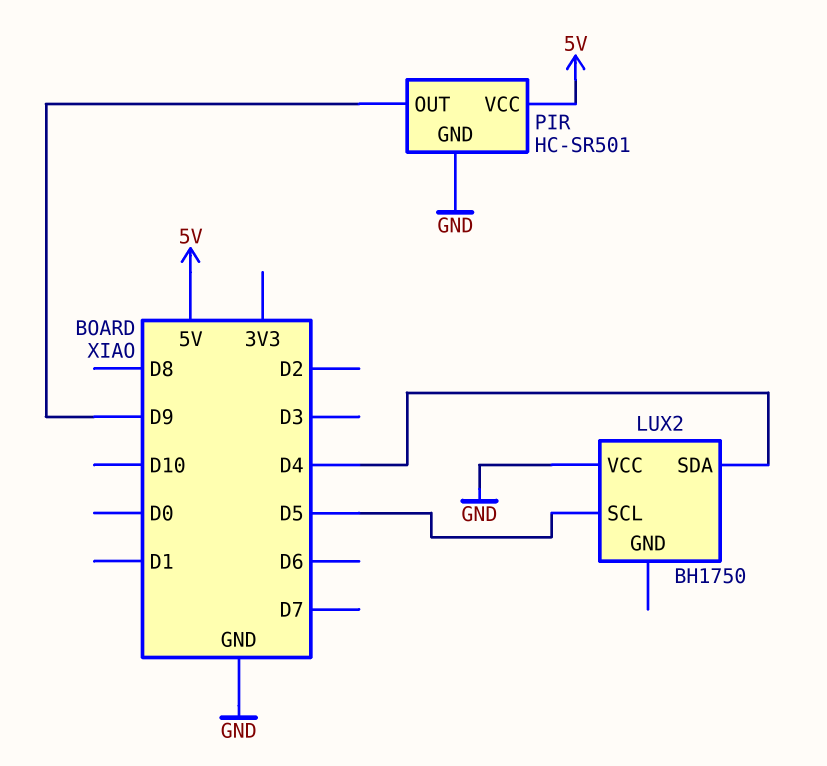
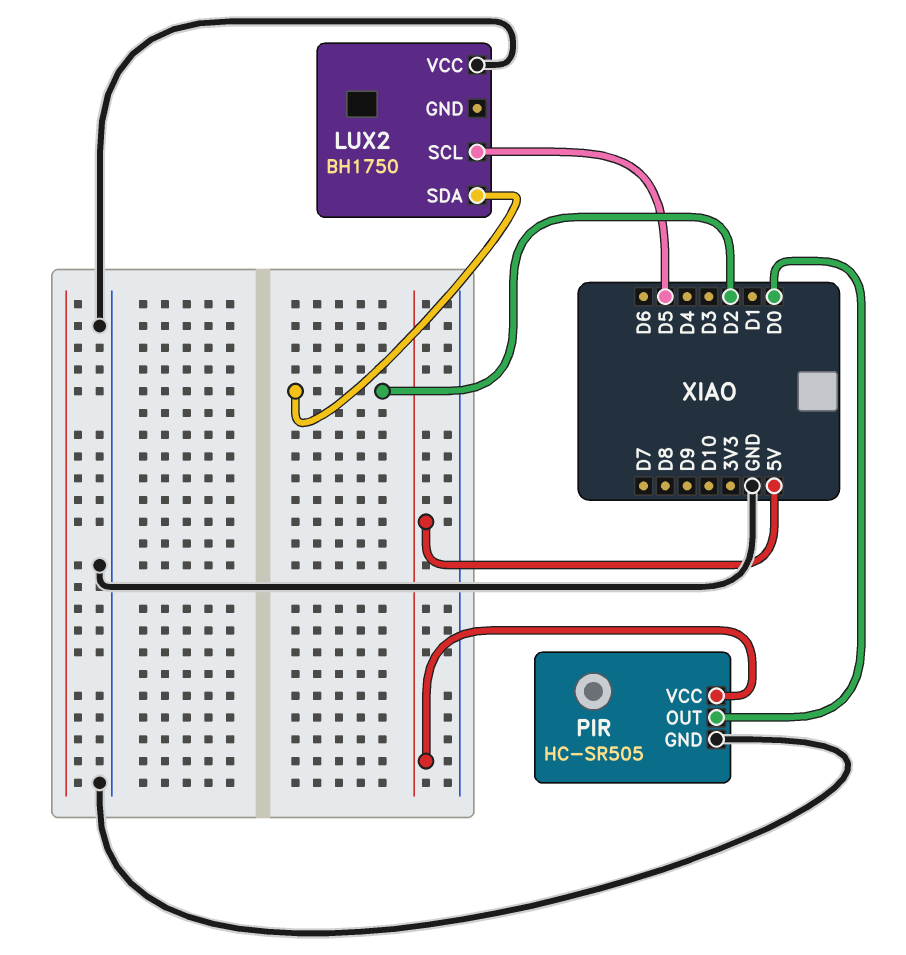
LUX2 pin SDA: D4 -> D2
PIR: HC-SR501 -> HC-SR505
PIR pin OUT: D9 -> D0

